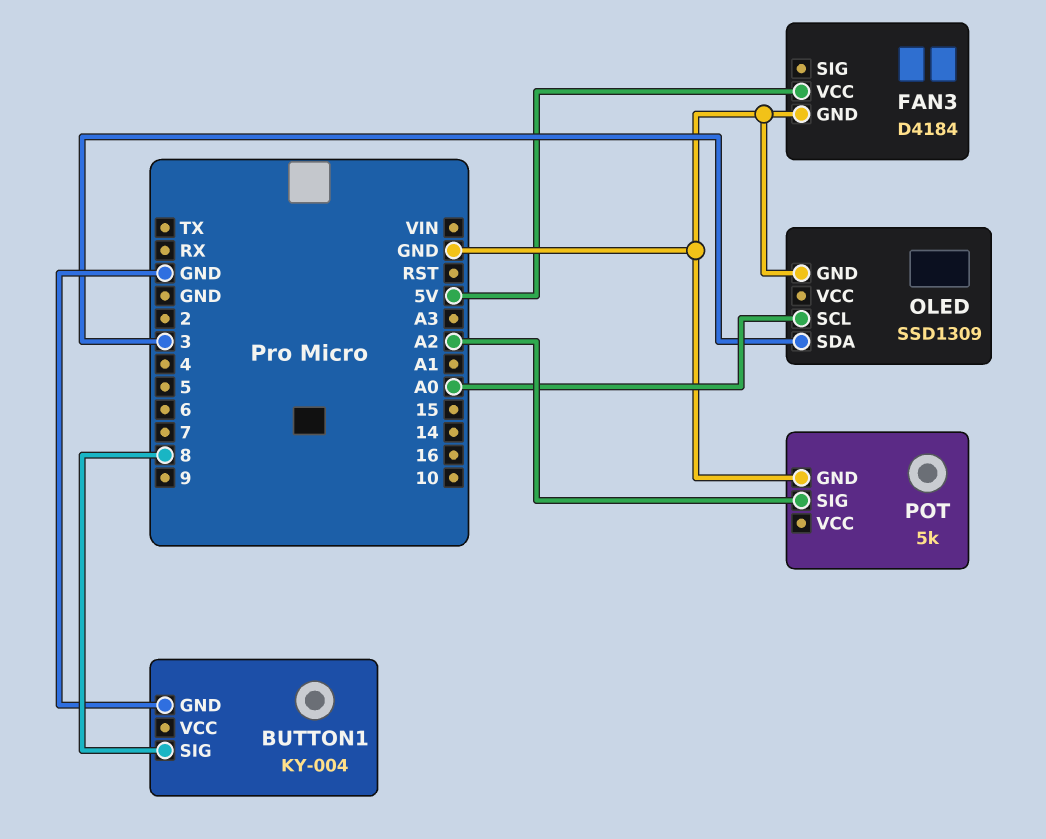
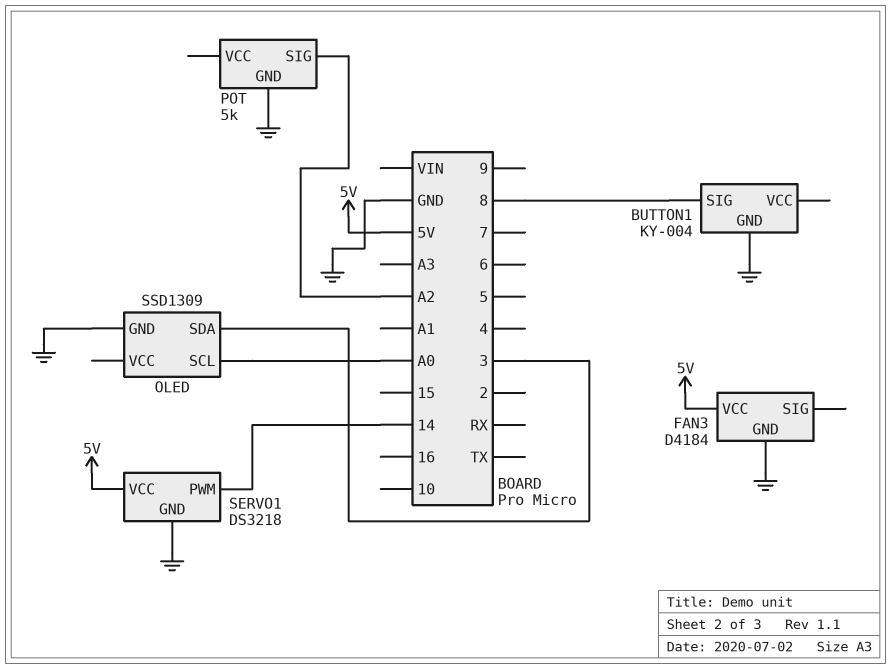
SERVO1: none -> DS3218
SERVO1 pin GND: none -> GND
SERVO1 pin PWM: none -> 14
SERVO1 pin VCC: none -> 5V

